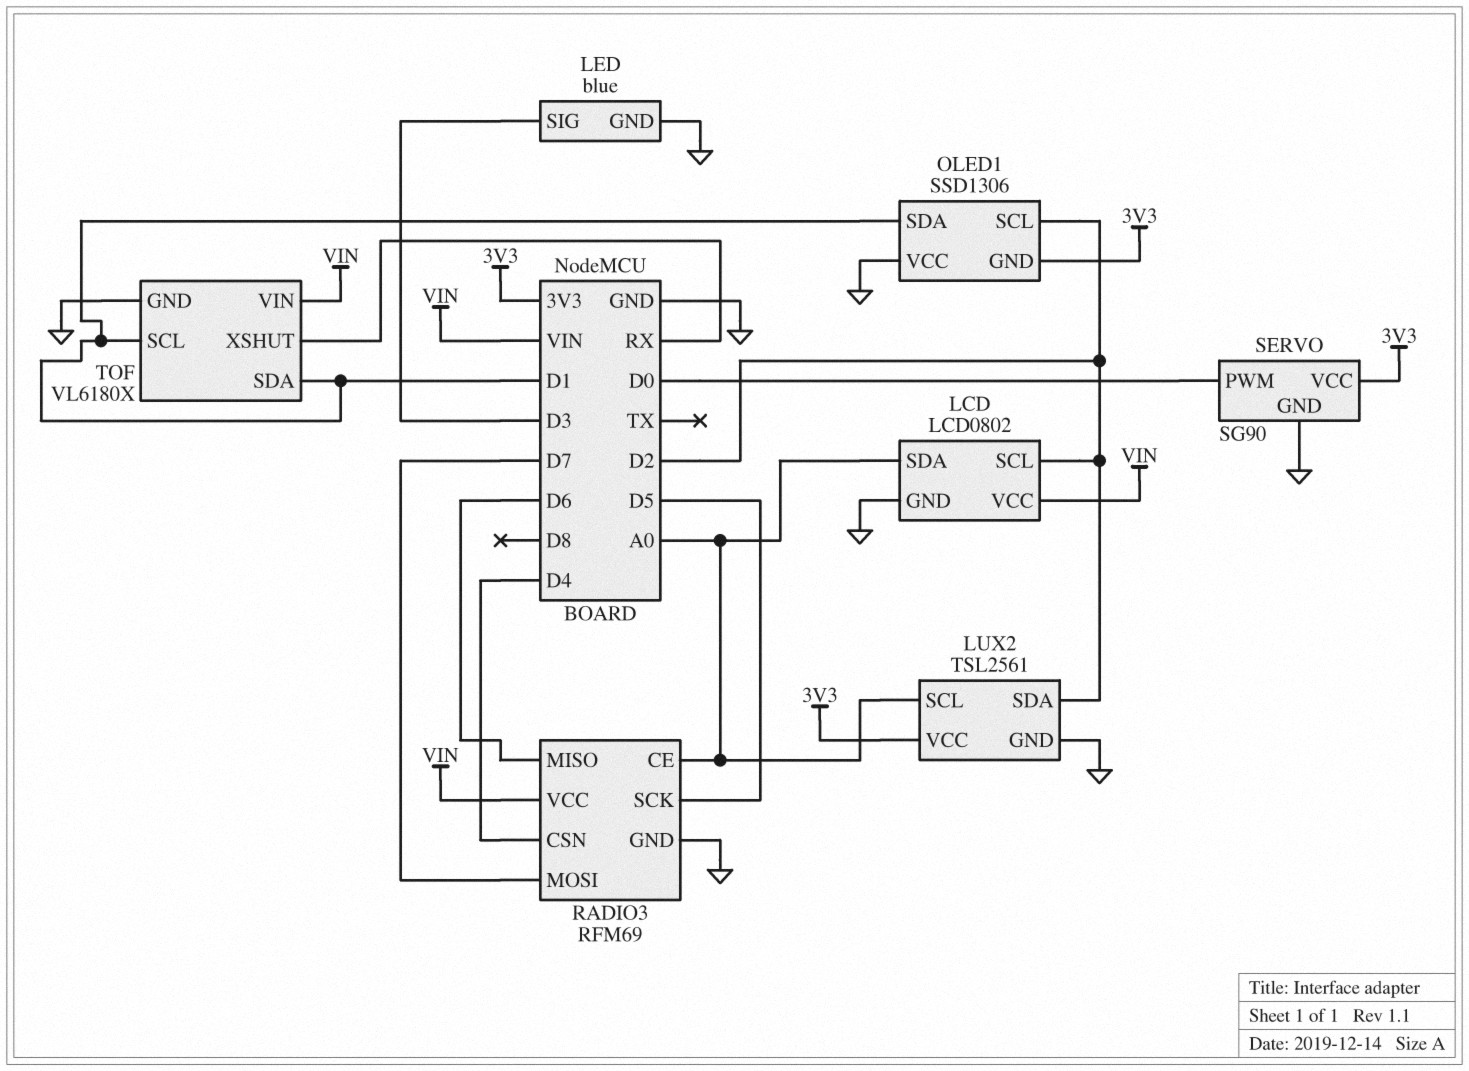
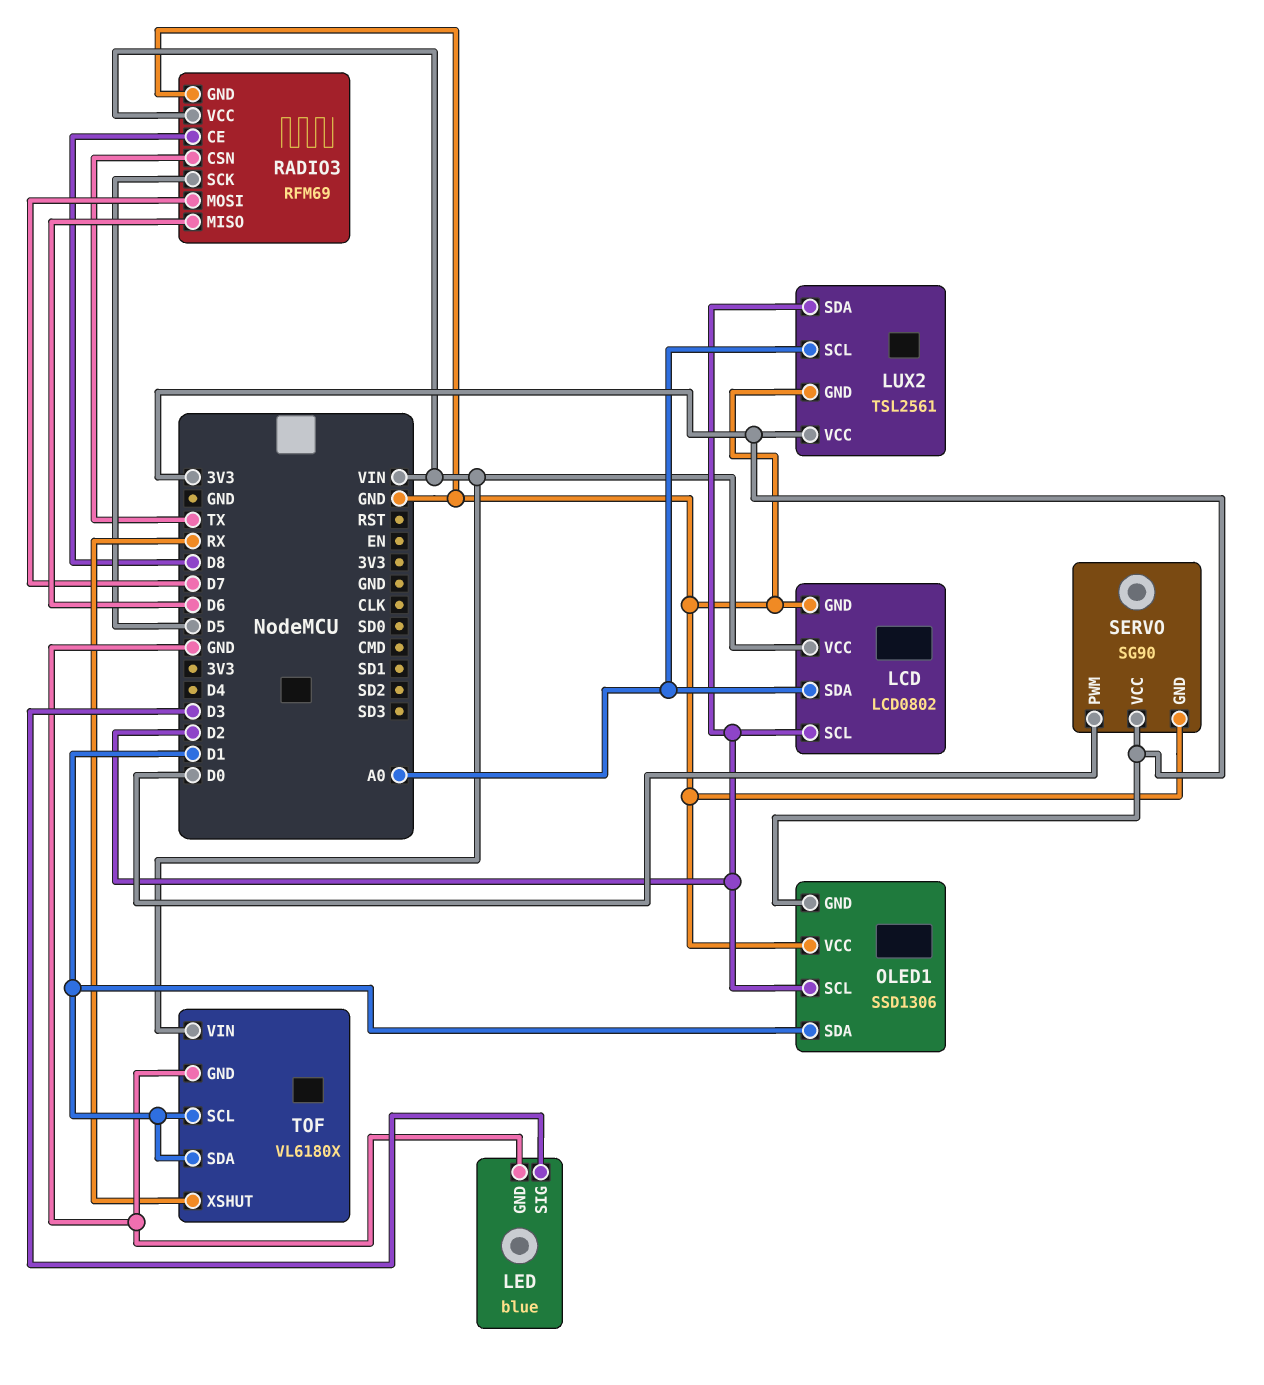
RADIO3 pin CE: A0 -> D8
RADIO3 pin CSN: D4 -> TX

